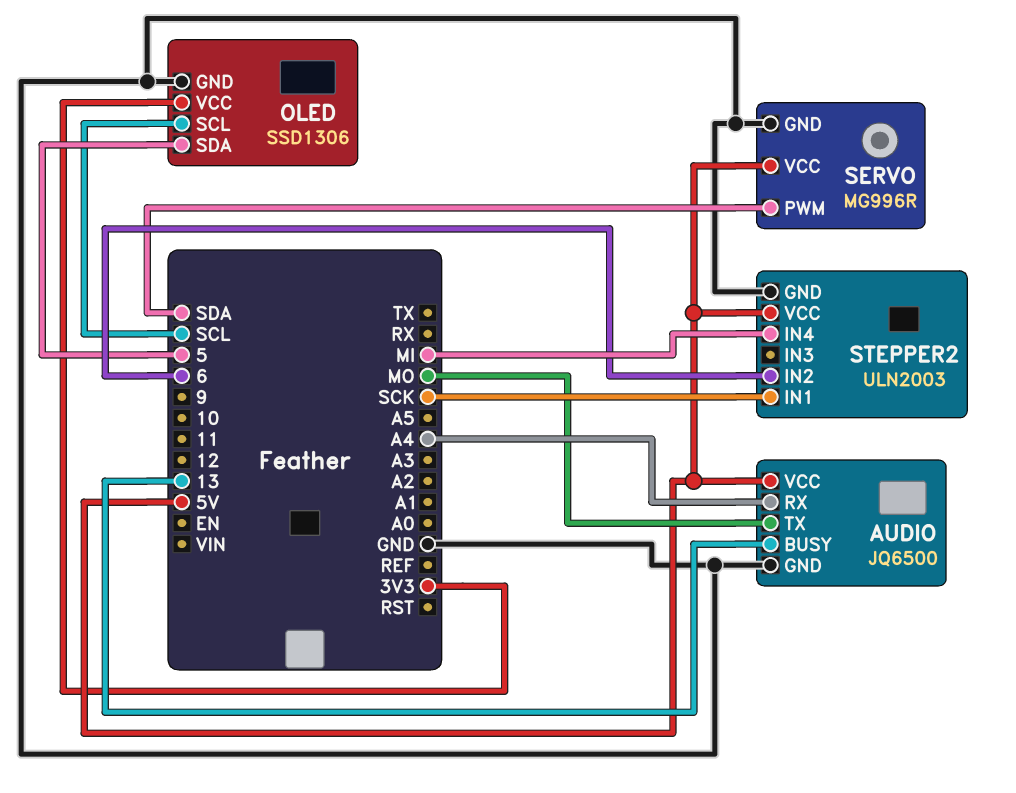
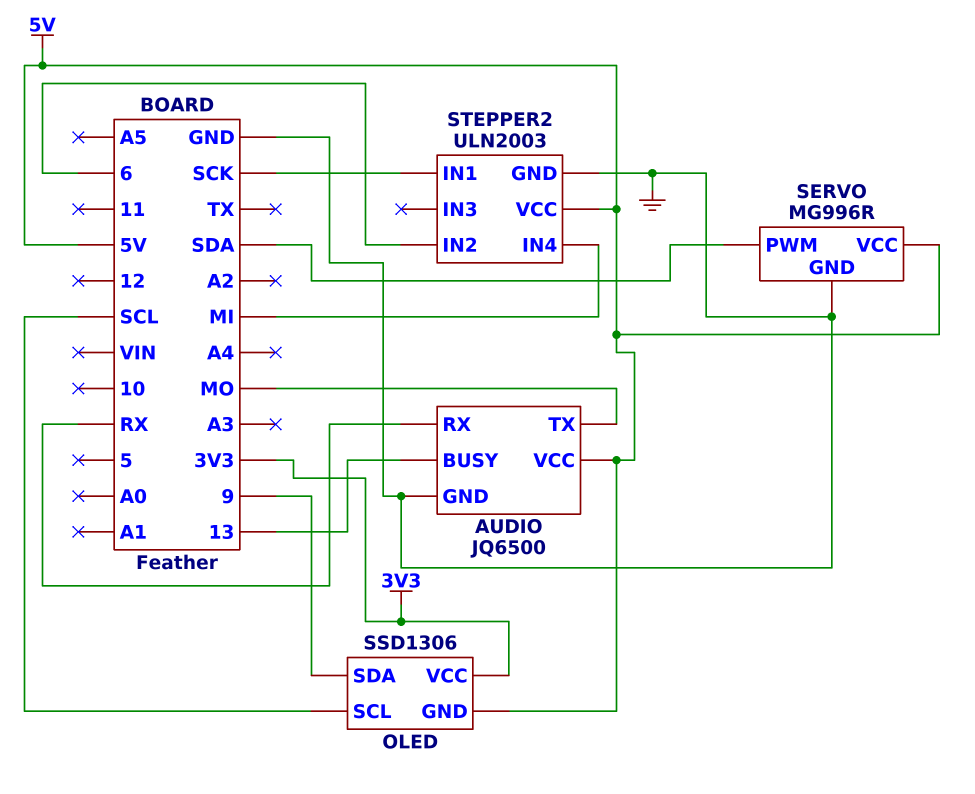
AUDIO pin RX: A4 -> RX
OLED pin GND: GND -> 5V
OLED pin SDA: 5 -> 9

